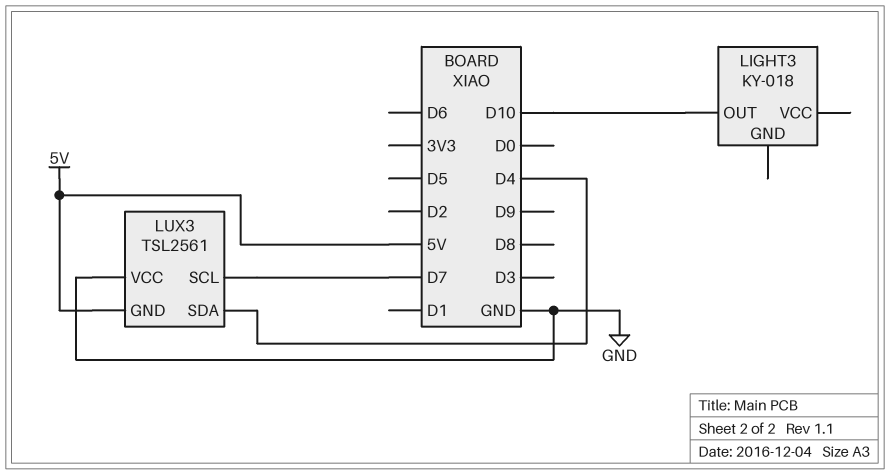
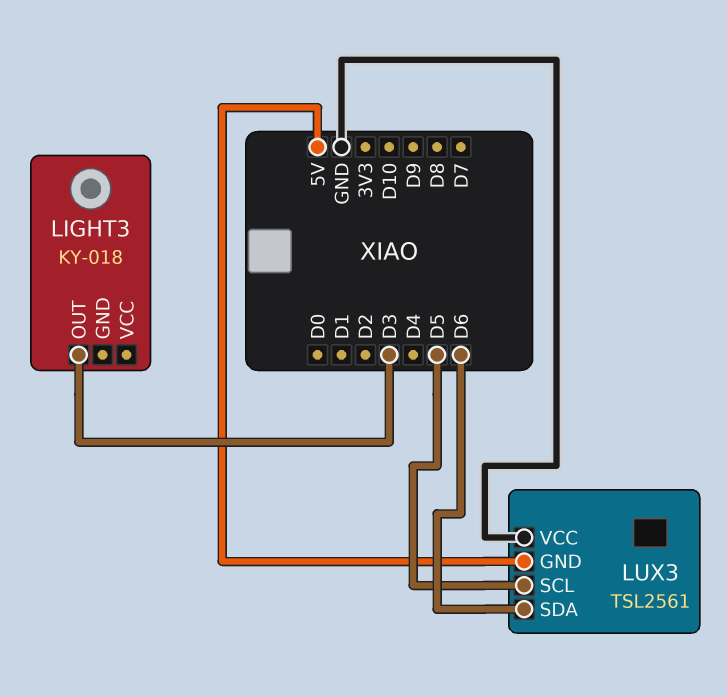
LIGHT3 pin OUT: D10 -> D3
LUX3 pin SCL: D7 -> D5
LUX3 pin SDA: D4 -> D6

